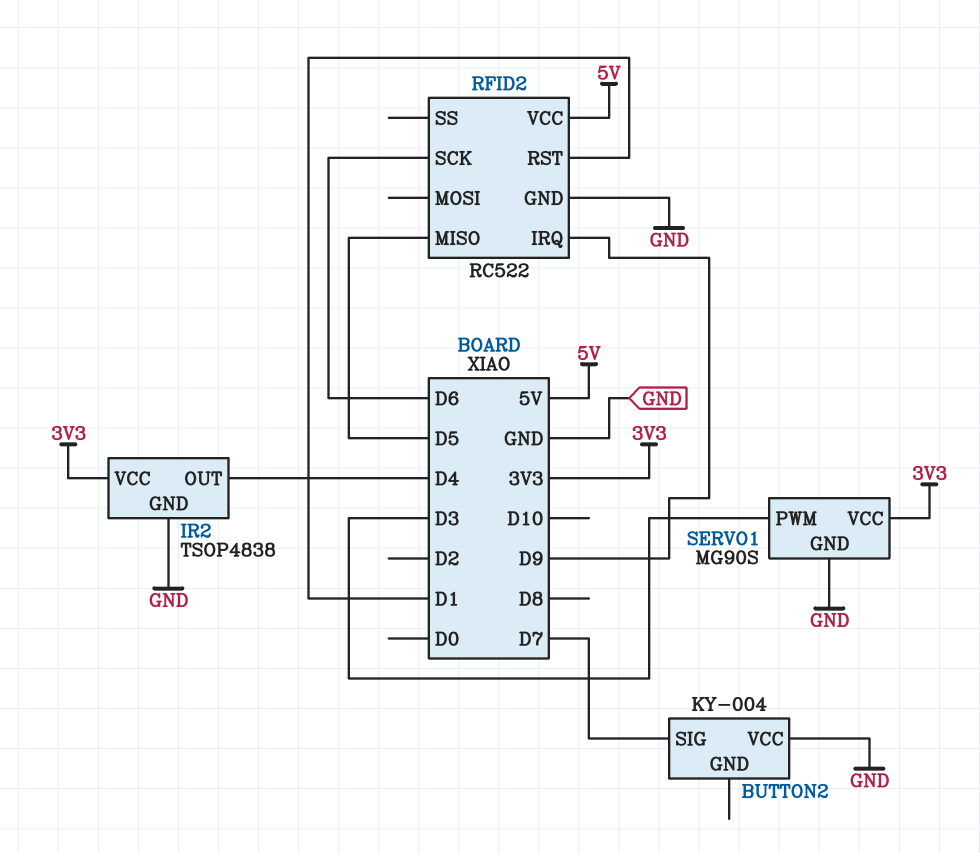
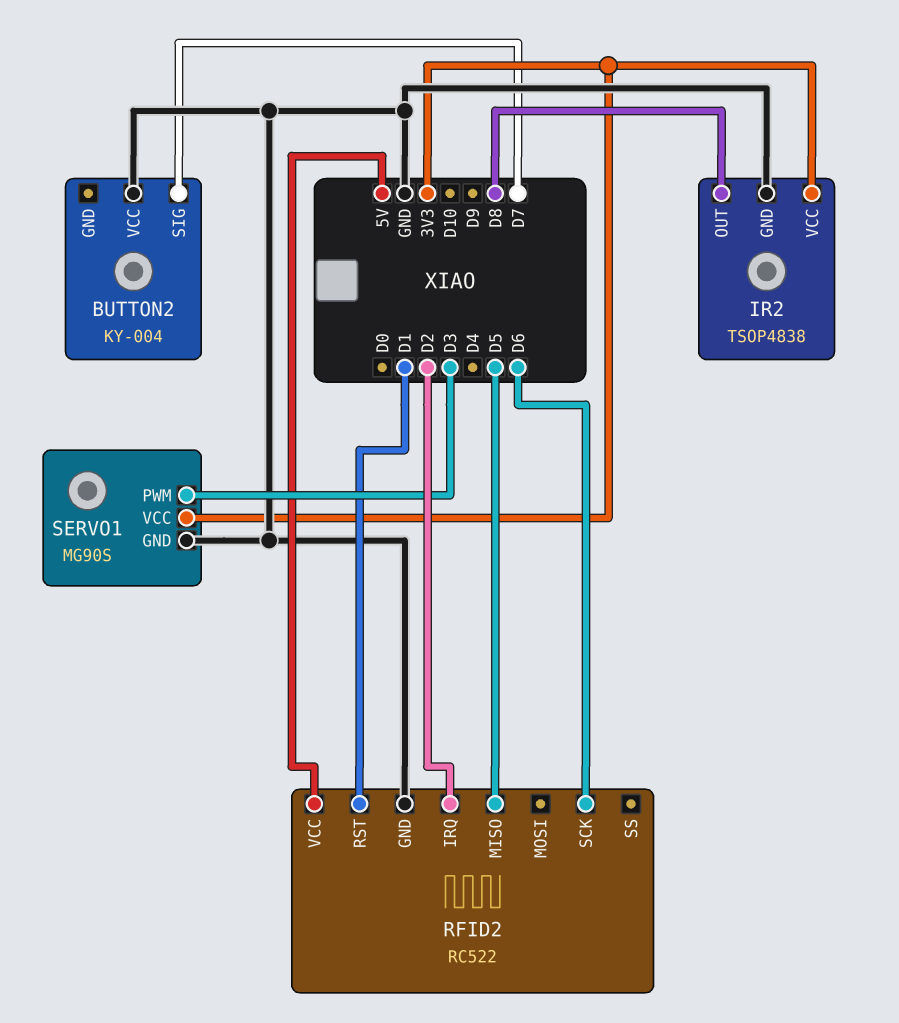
IR2 pin OUT: D4 -> D8
RFID2 pin IRQ: D9 -> D2

